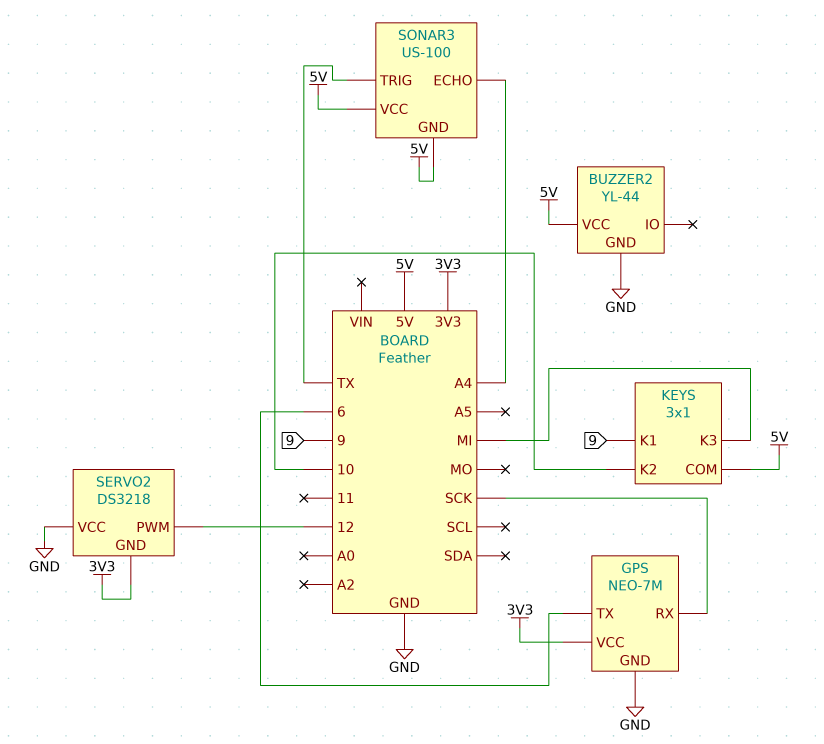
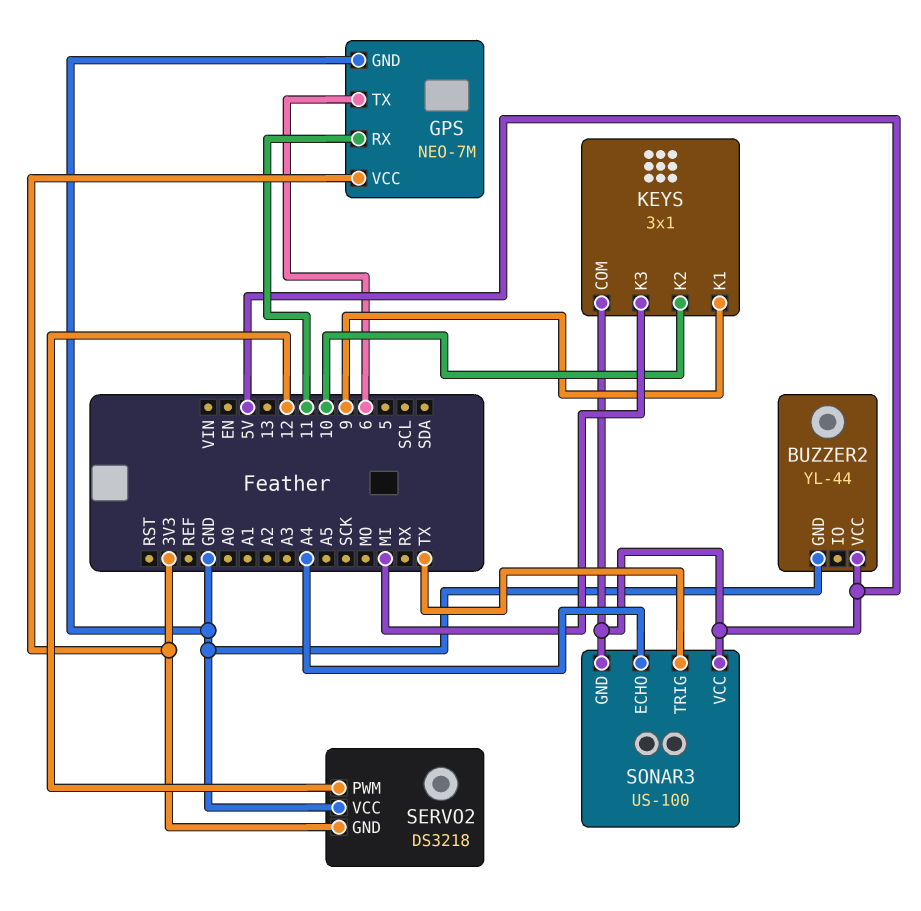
GPS pin RX: SCK -> 11

